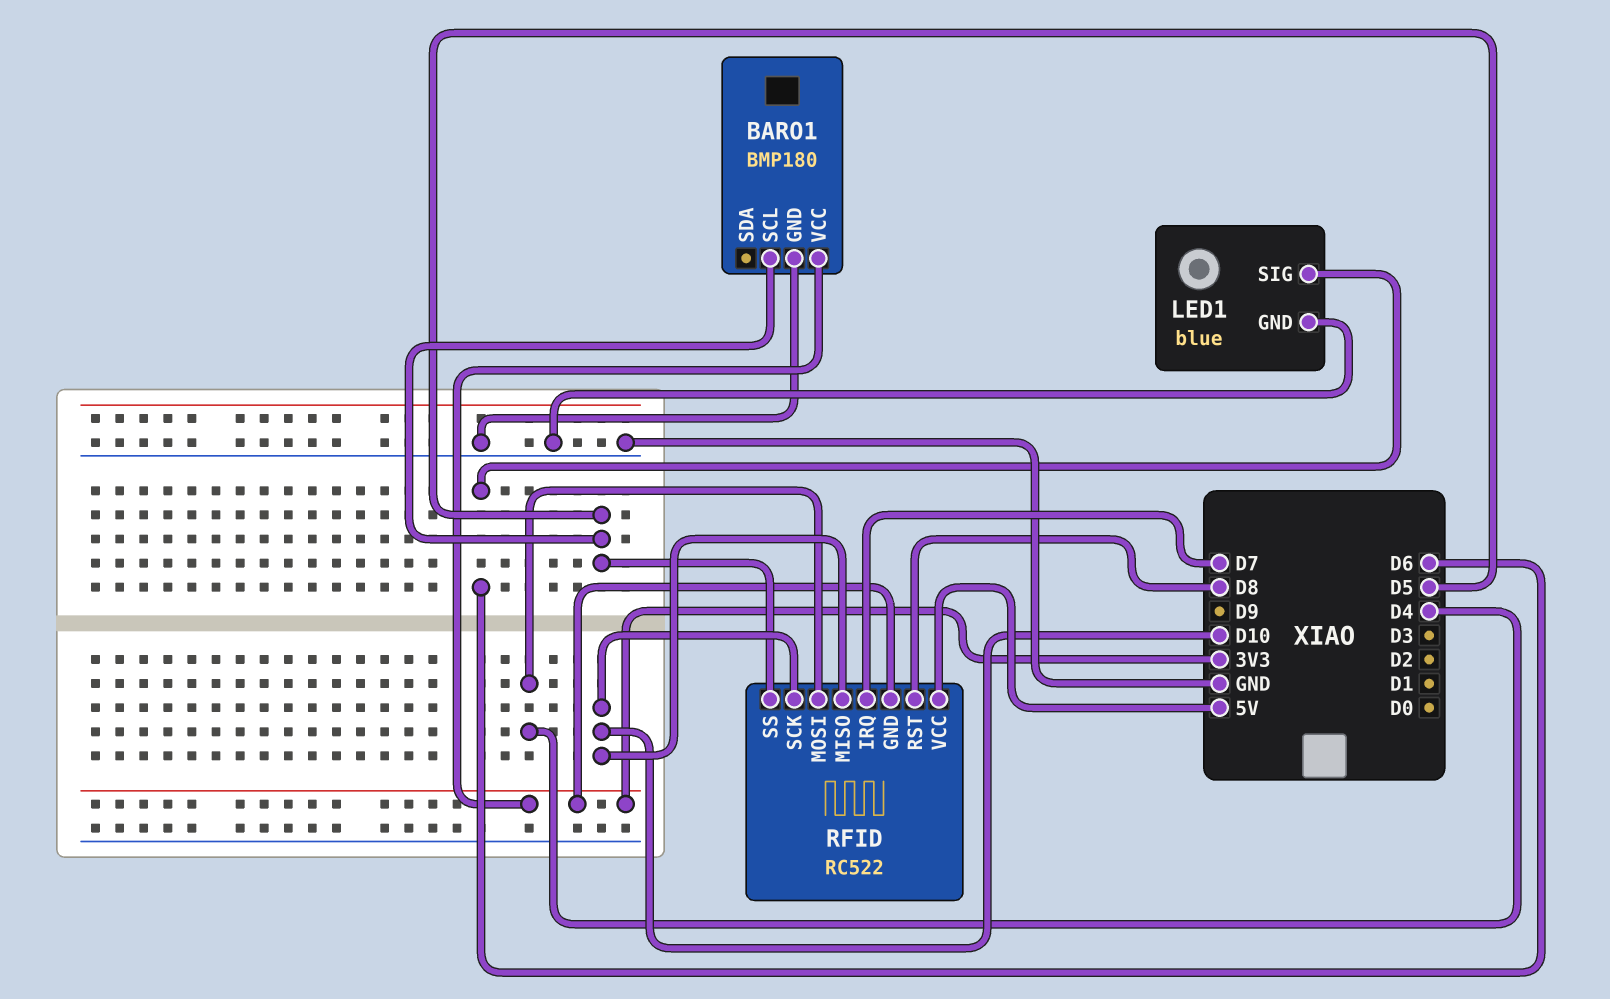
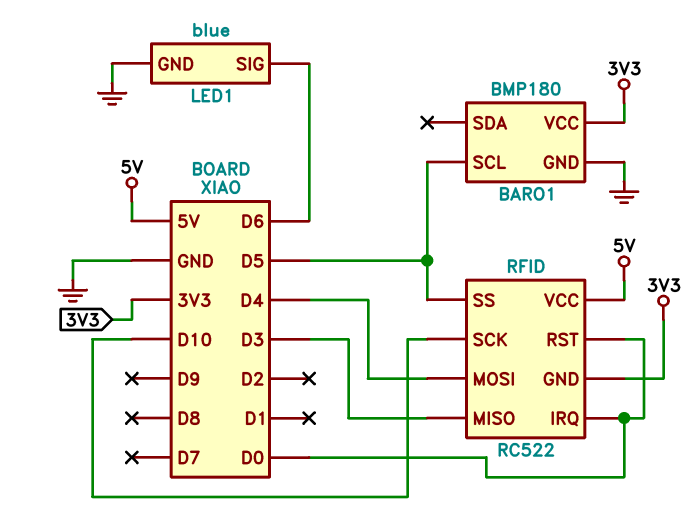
RFID pin IRQ: D7 -> D0
RFID pin MISO: D10 -> D3
RFID pin RST: D8 -> D0

